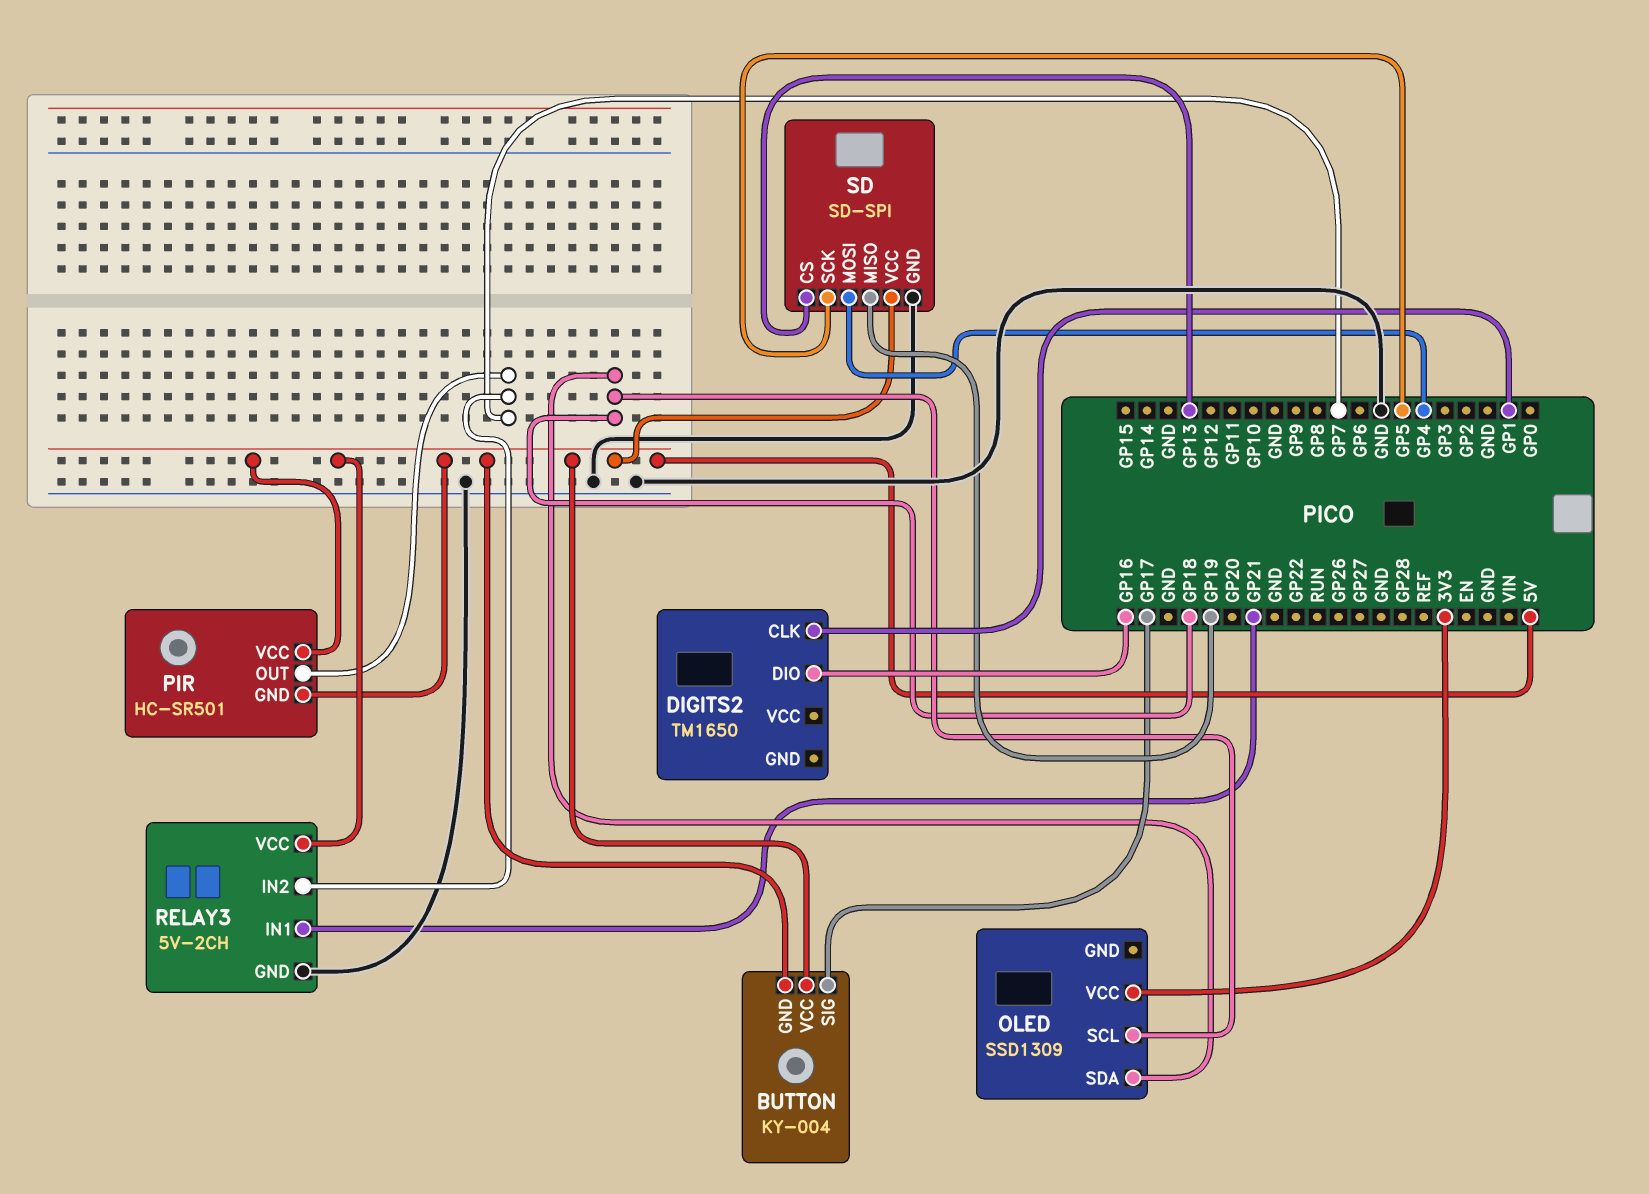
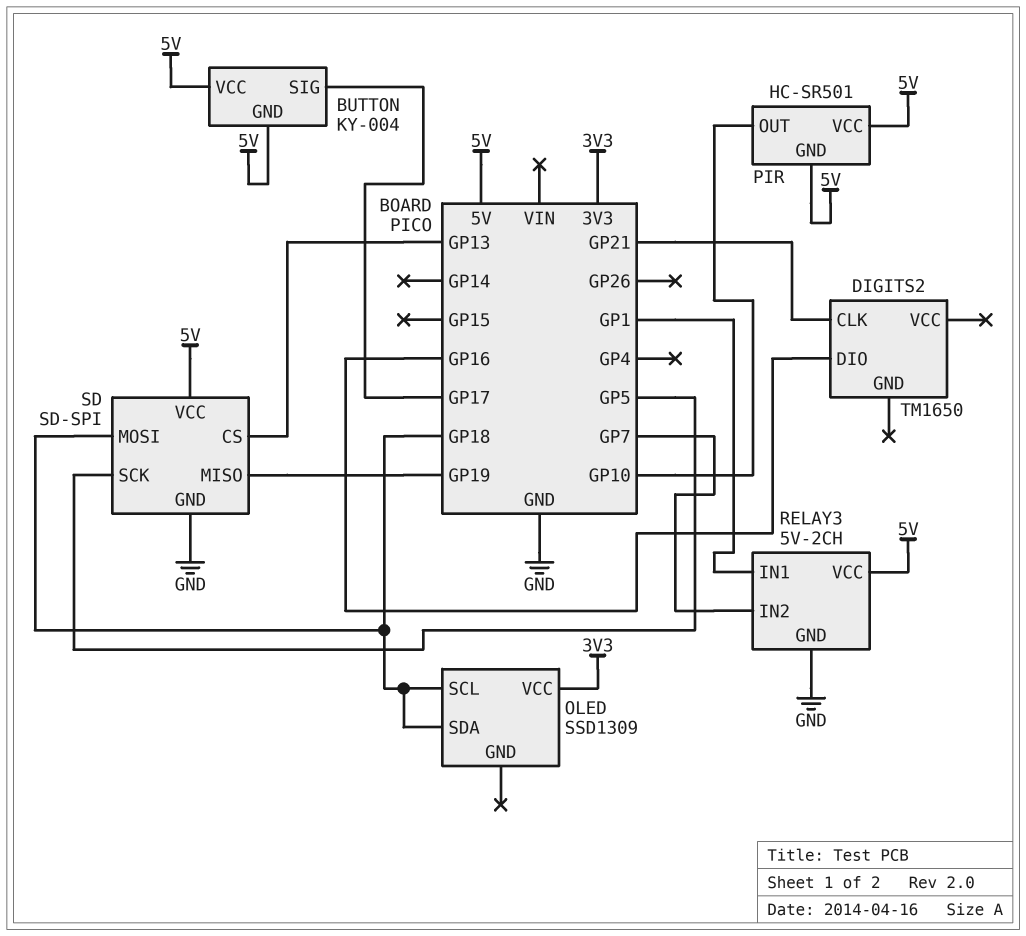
DIGITS2 pin CLK: GP1 -> GP21
PIR pin OUT: GP7 -> GP10
RELAY3 pin IN1: GP21 -> GP1
SD pin MOSI: GP4 -> GP18

